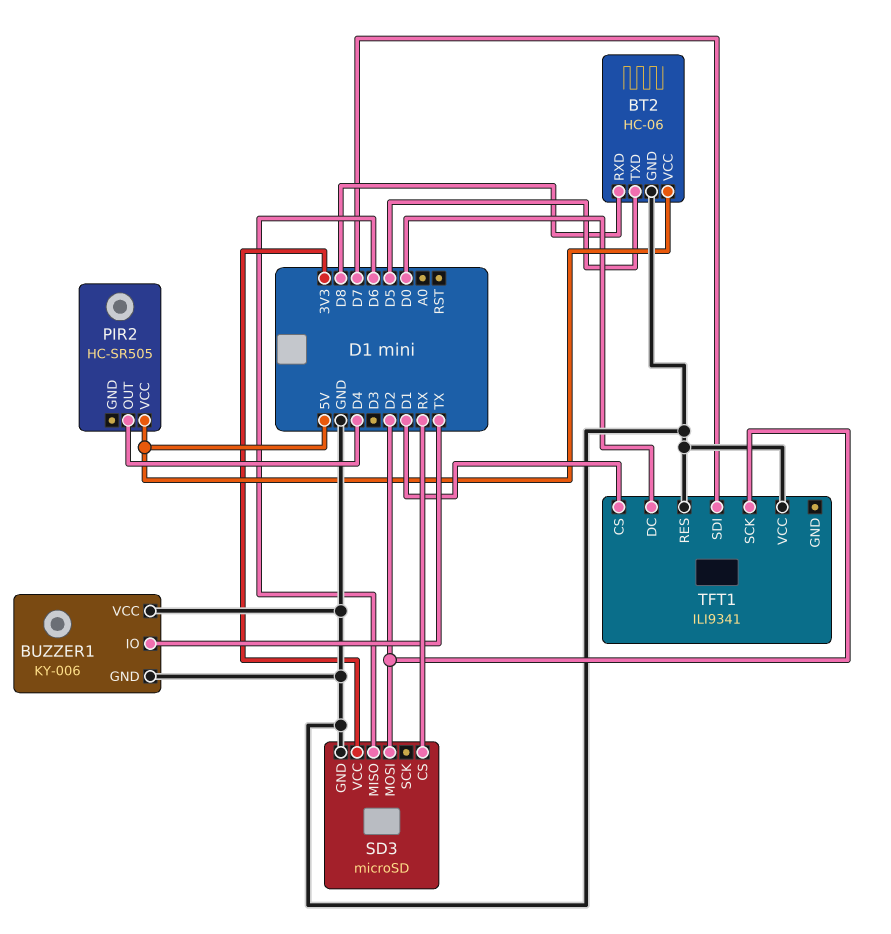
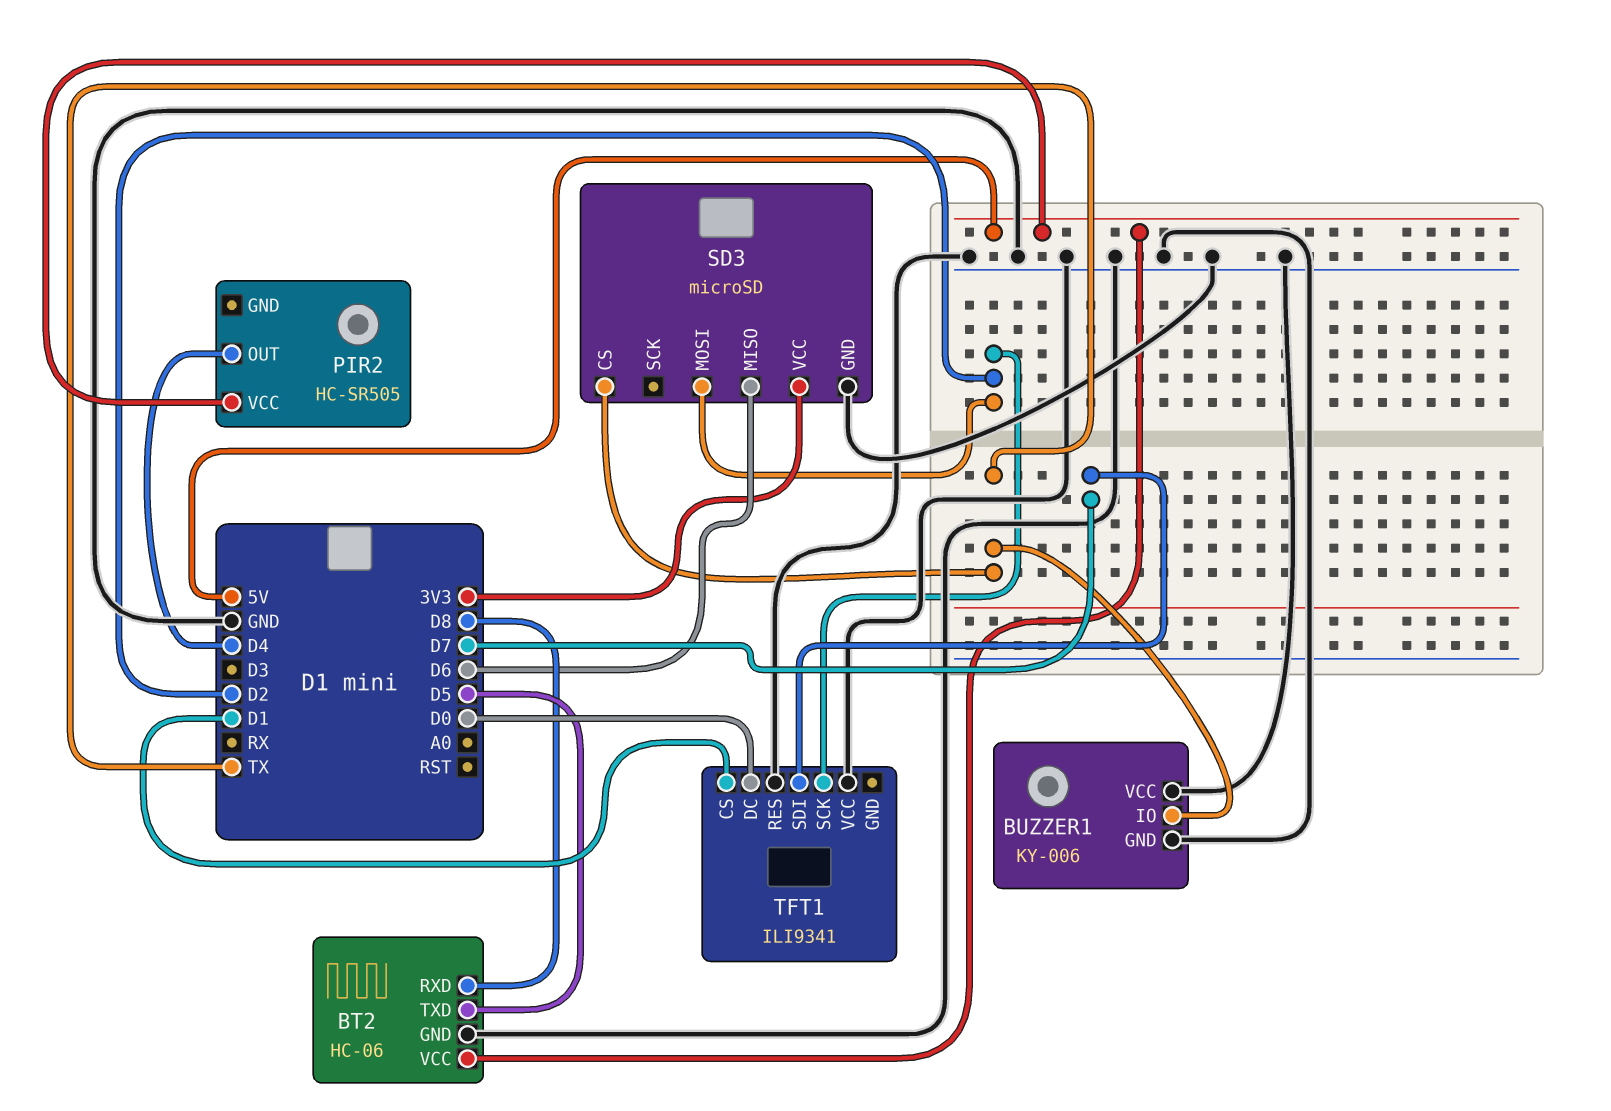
SD3 pin CS: RX -> TX

